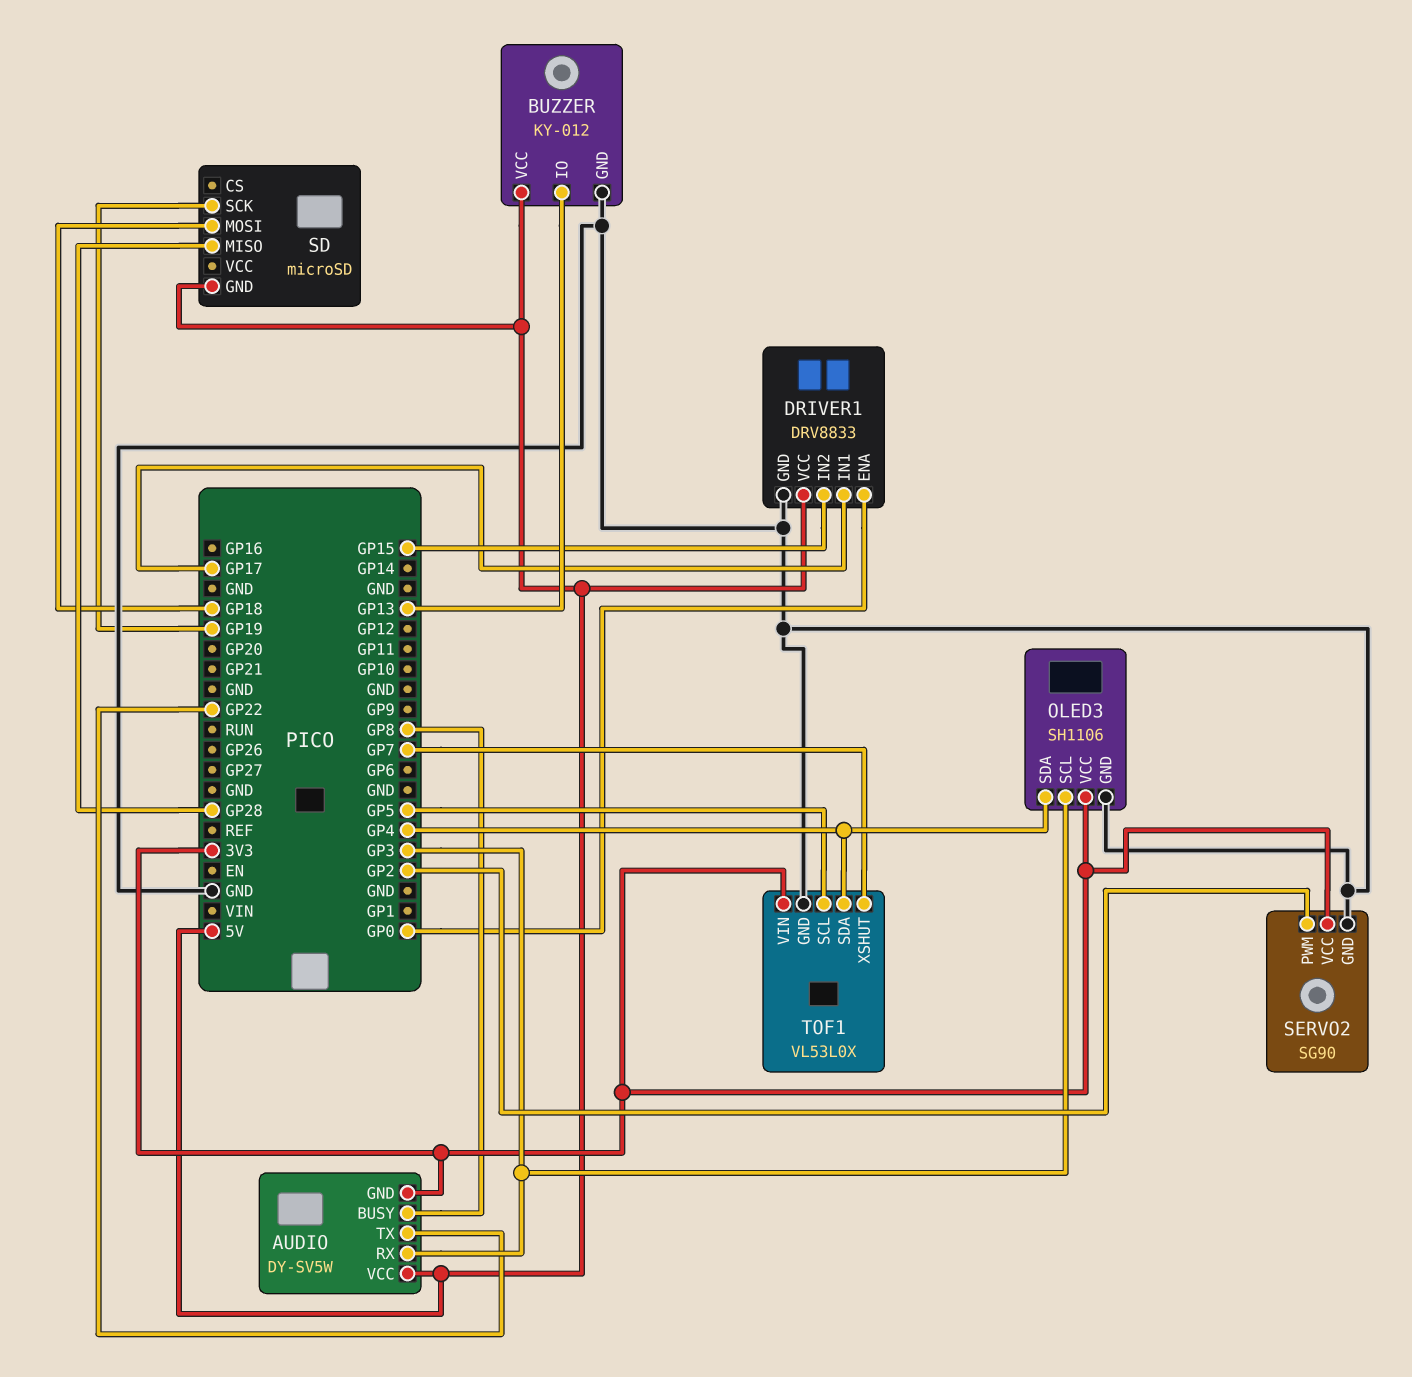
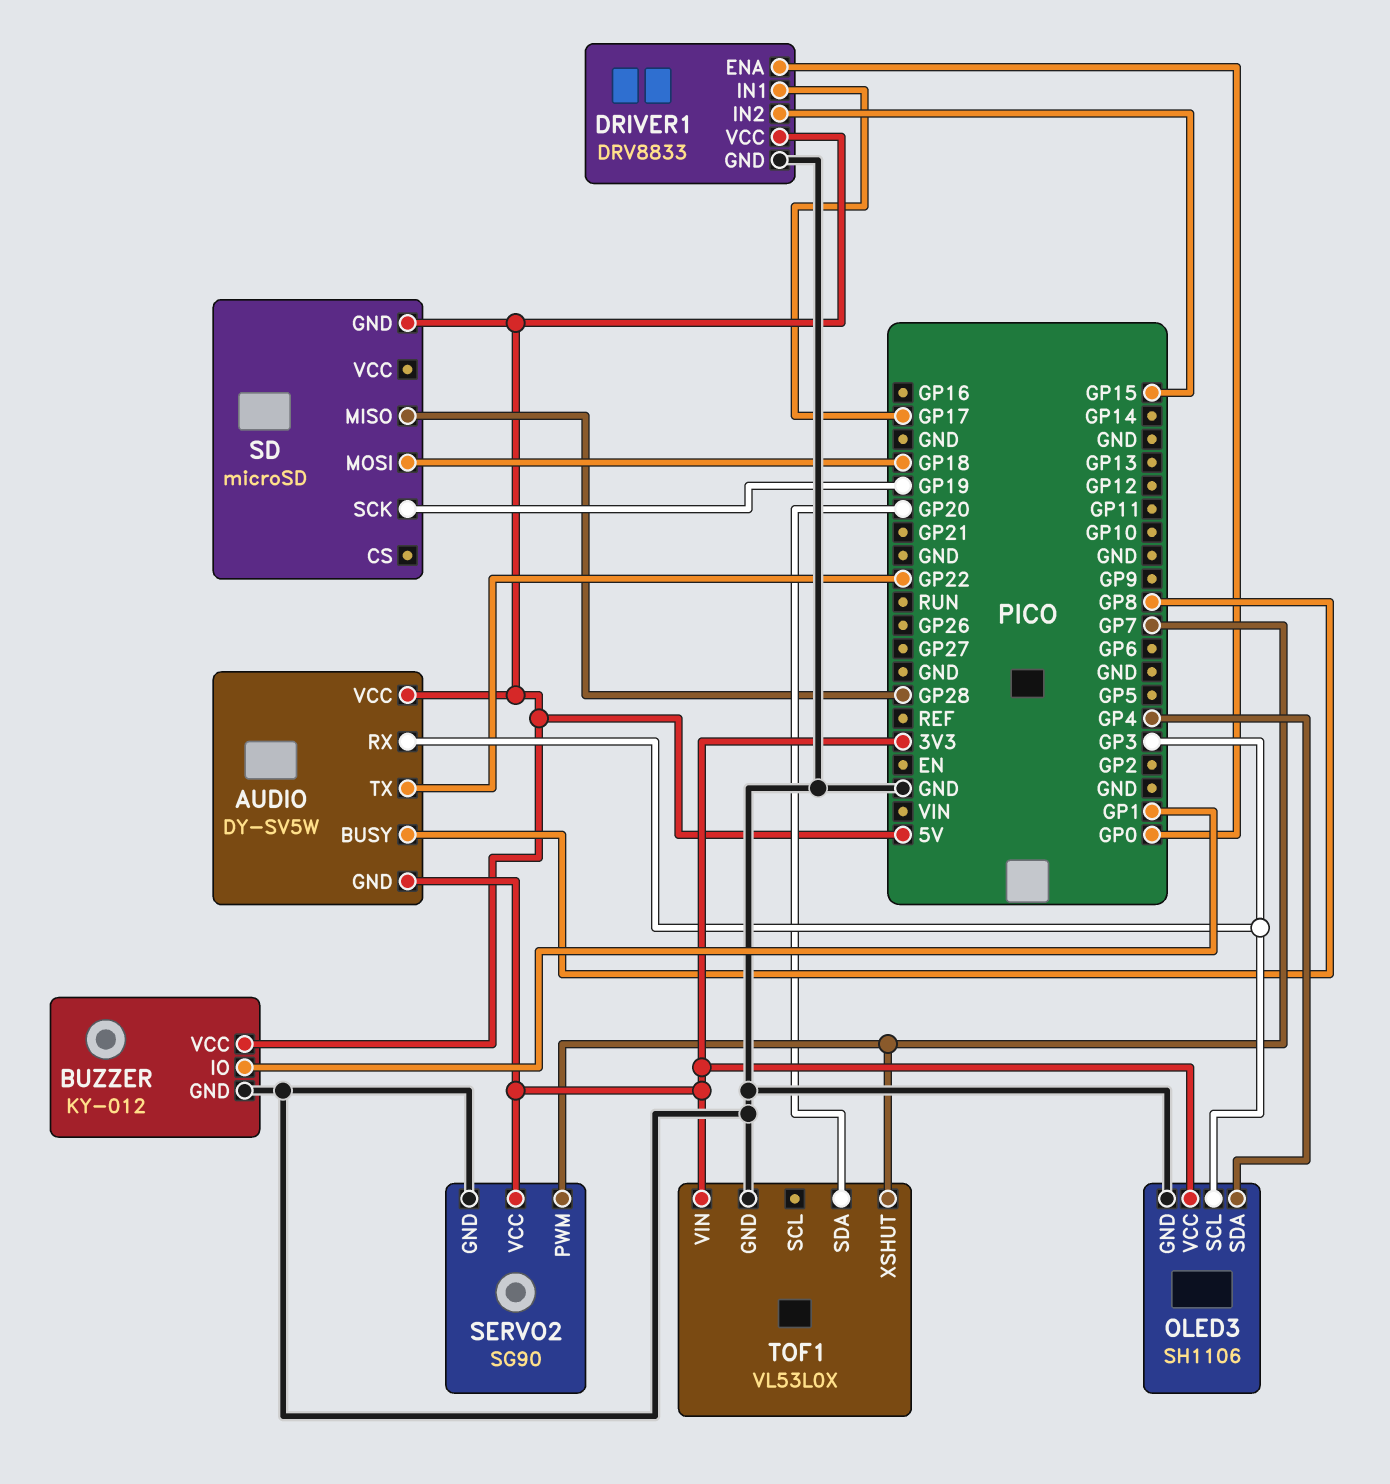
BUZZER pin IO: GP13 -> GP1
SERVO2 pin PWM: GP2 -> GP7
TOF1 pin SCL: GP5 -> none
TOF1 pin SDA: GP4 -> GP20

